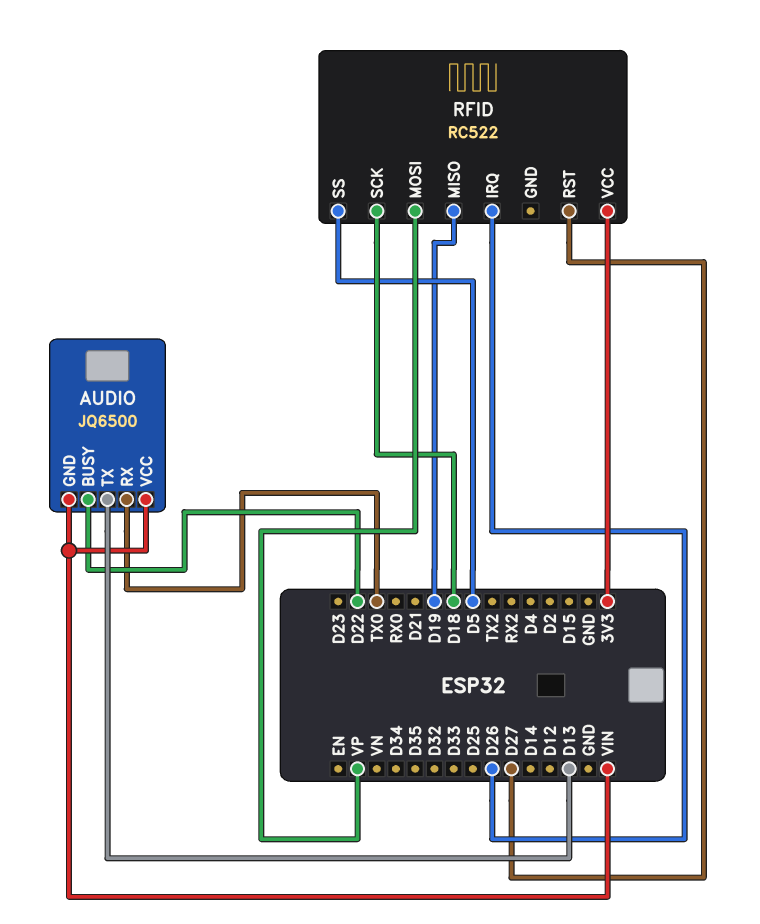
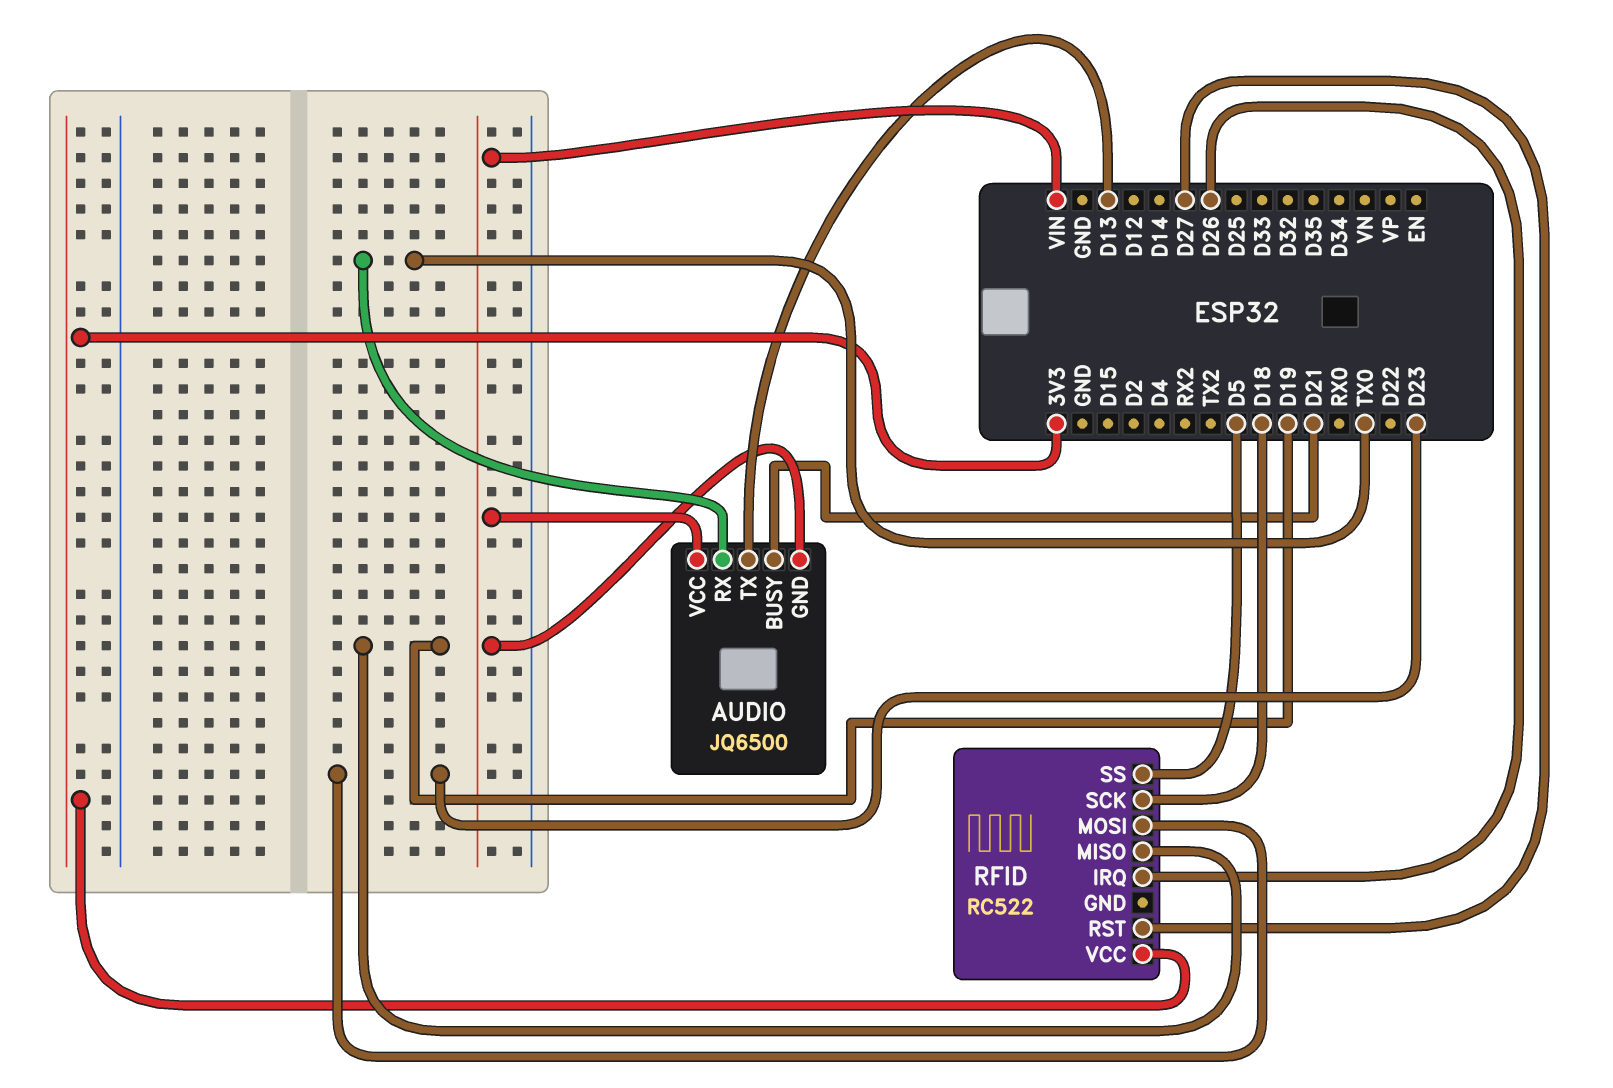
AUDIO pin BUSY: D22 -> D21
RFID pin MOSI: VP -> D23

